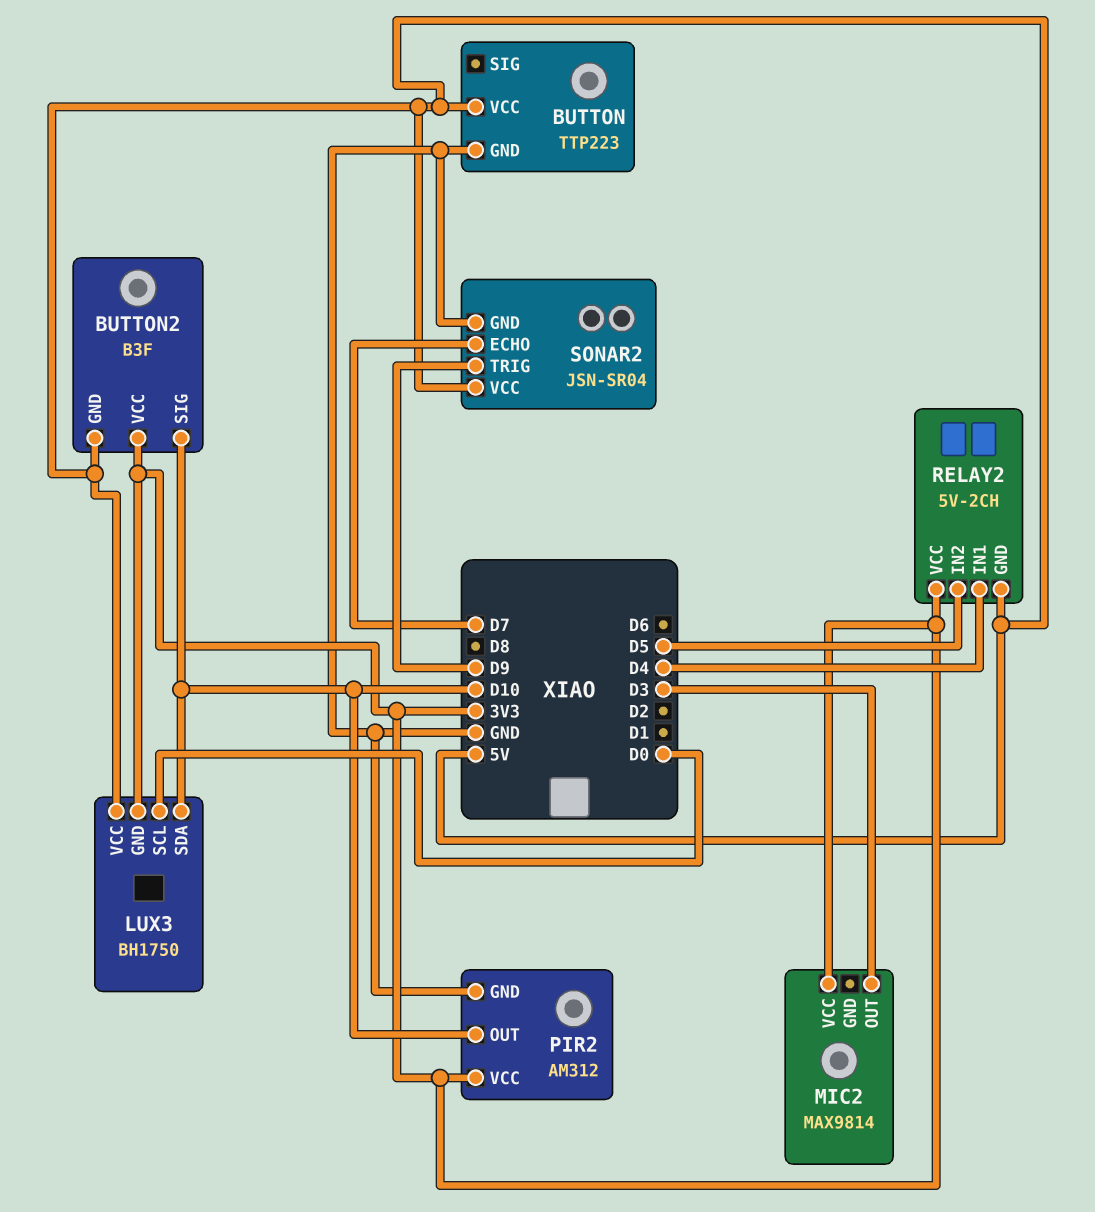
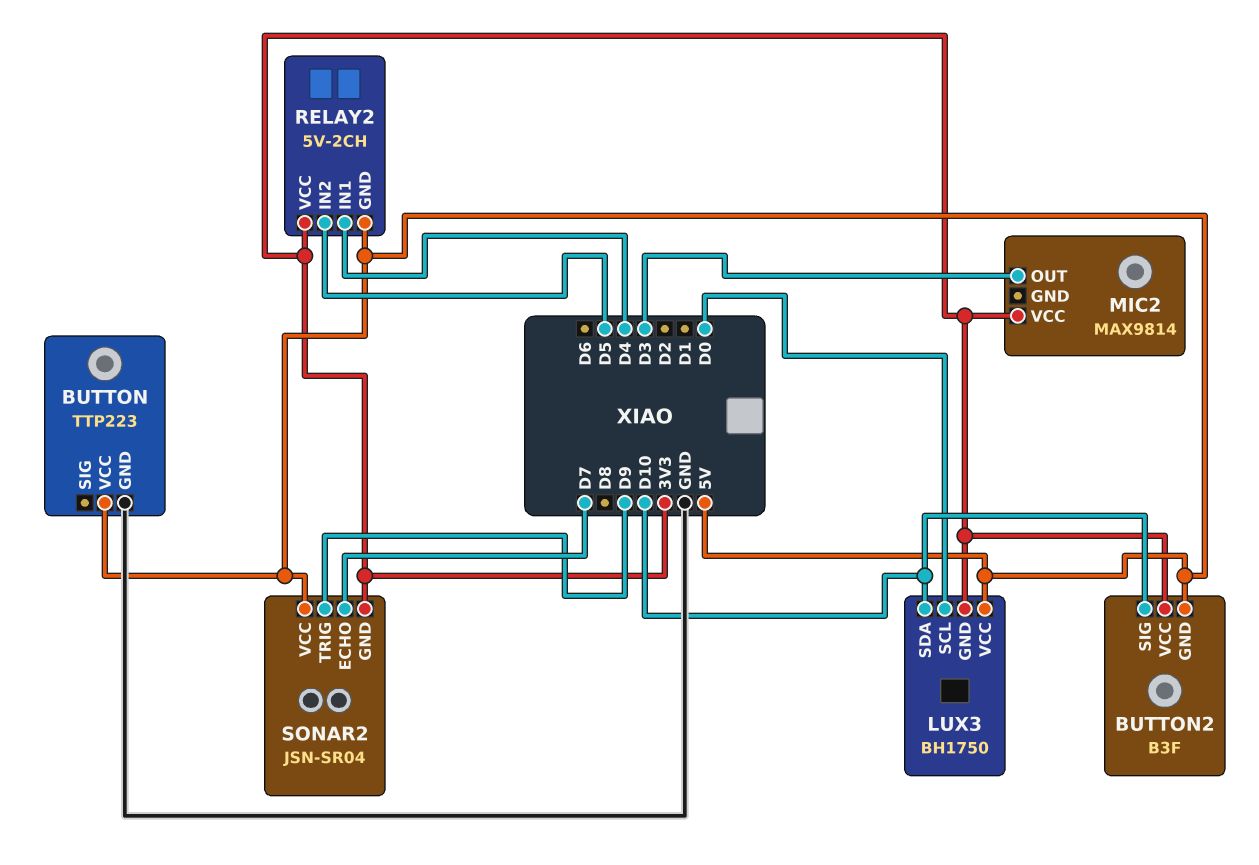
PIR2: AM312 -> none
PIR2 pin GND: GND -> none
PIR2 pin OUT: D10 -> none
PIR2 pin VCC: 3V3 -> none
SONAR2 pin GND: GND -> 3V3

